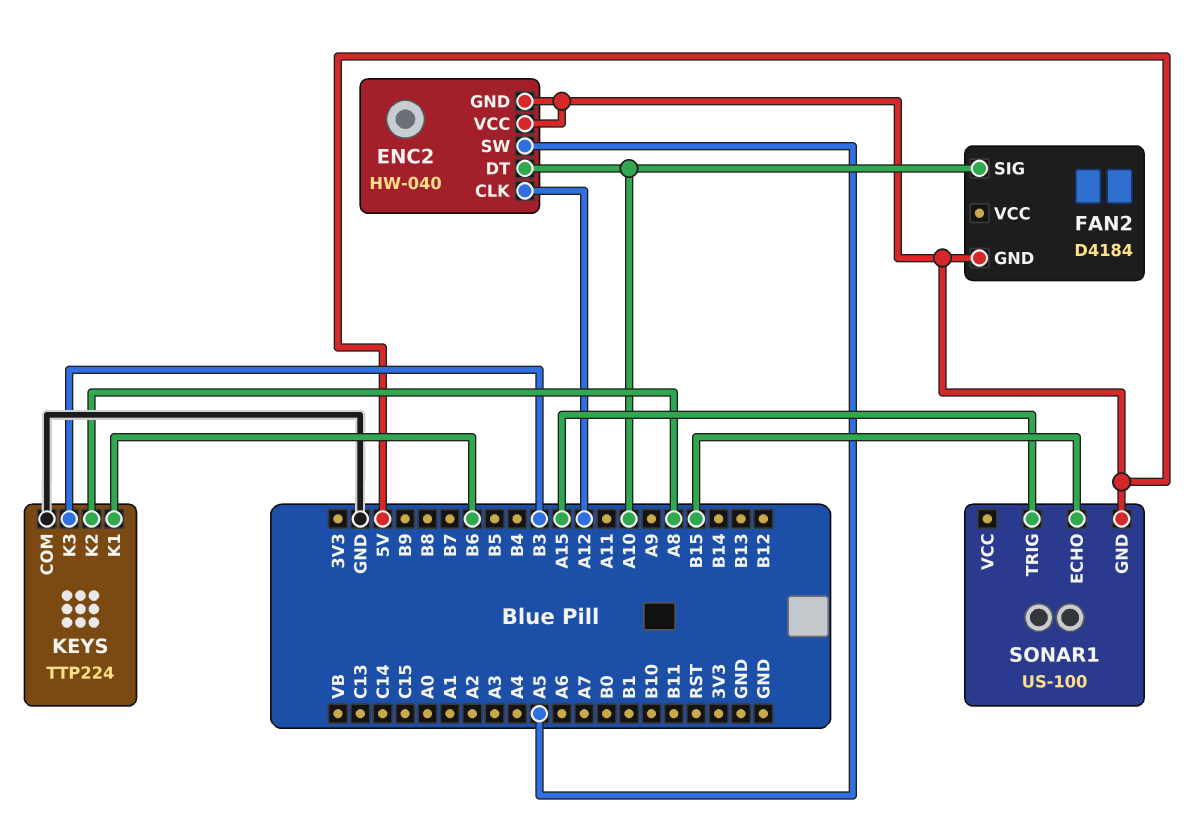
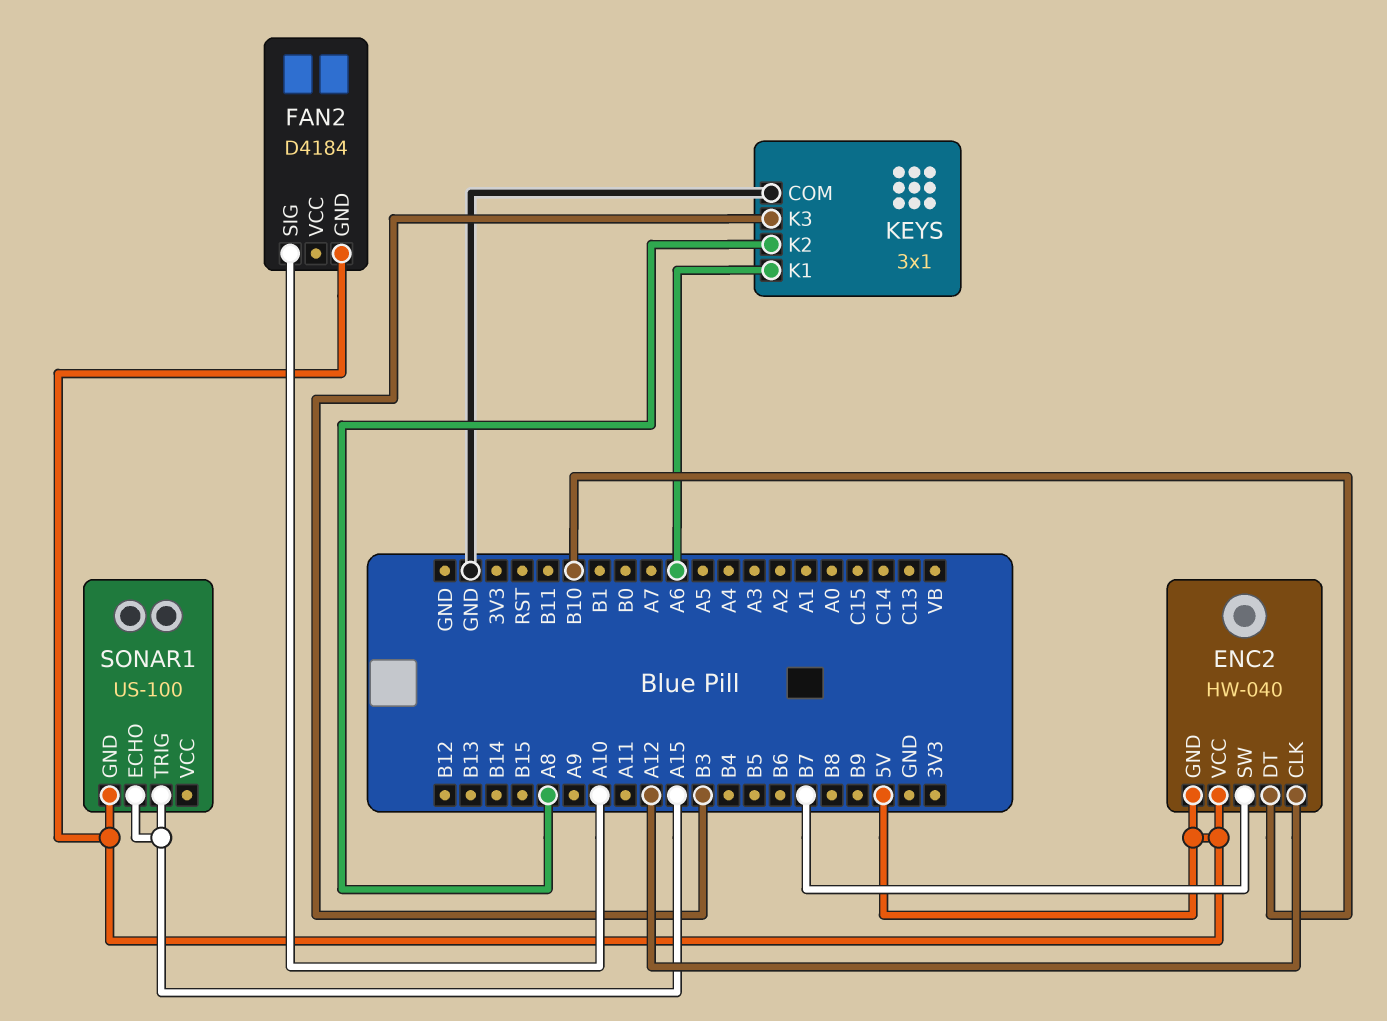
ENC2 pin DT: A10 -> B10
ENC2 pin SW: A5 -> B7
KEYS: TTP224 -> 3x1
KEYS pin K1: B6 -> A6
SONAR1 pin ECHO: B15 -> A15

